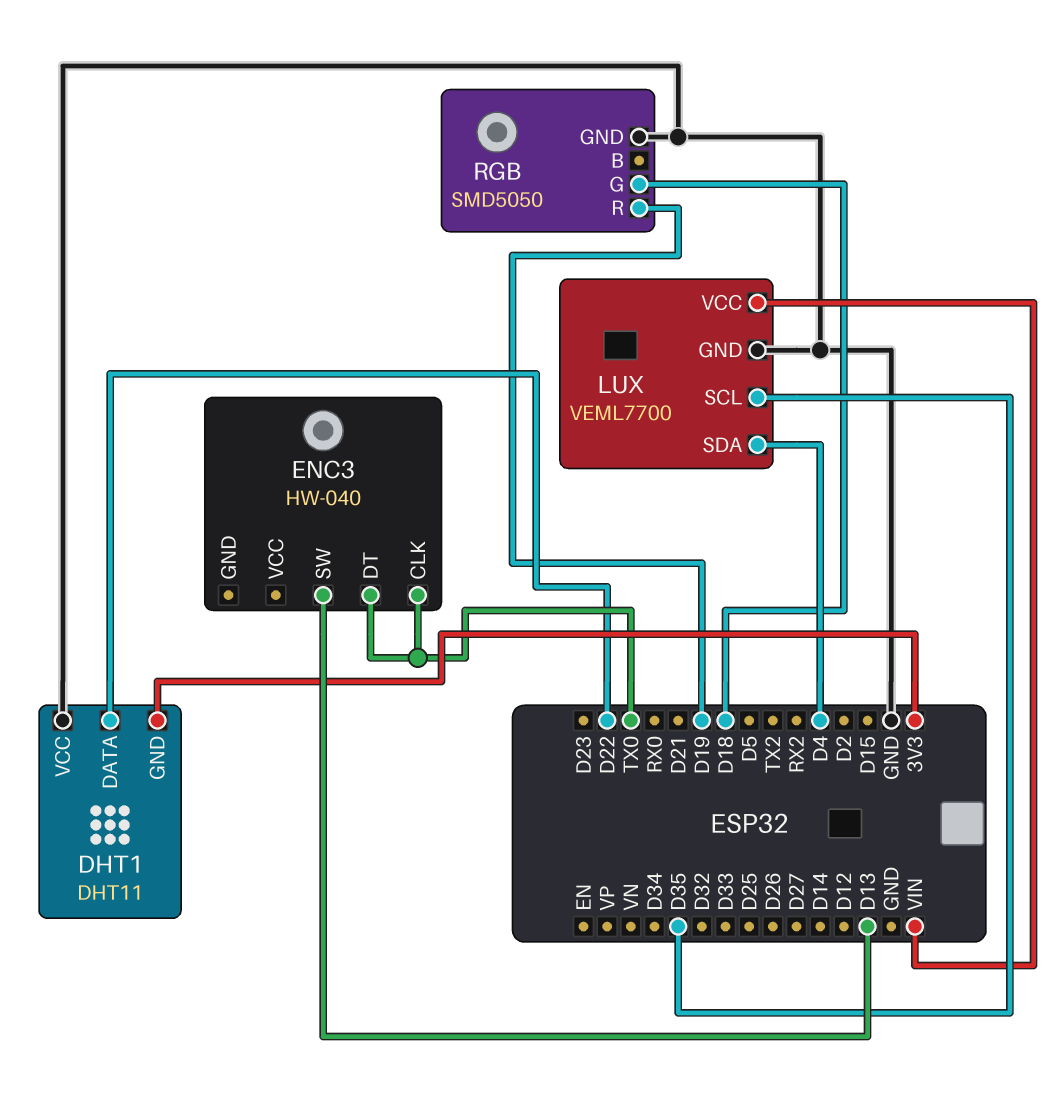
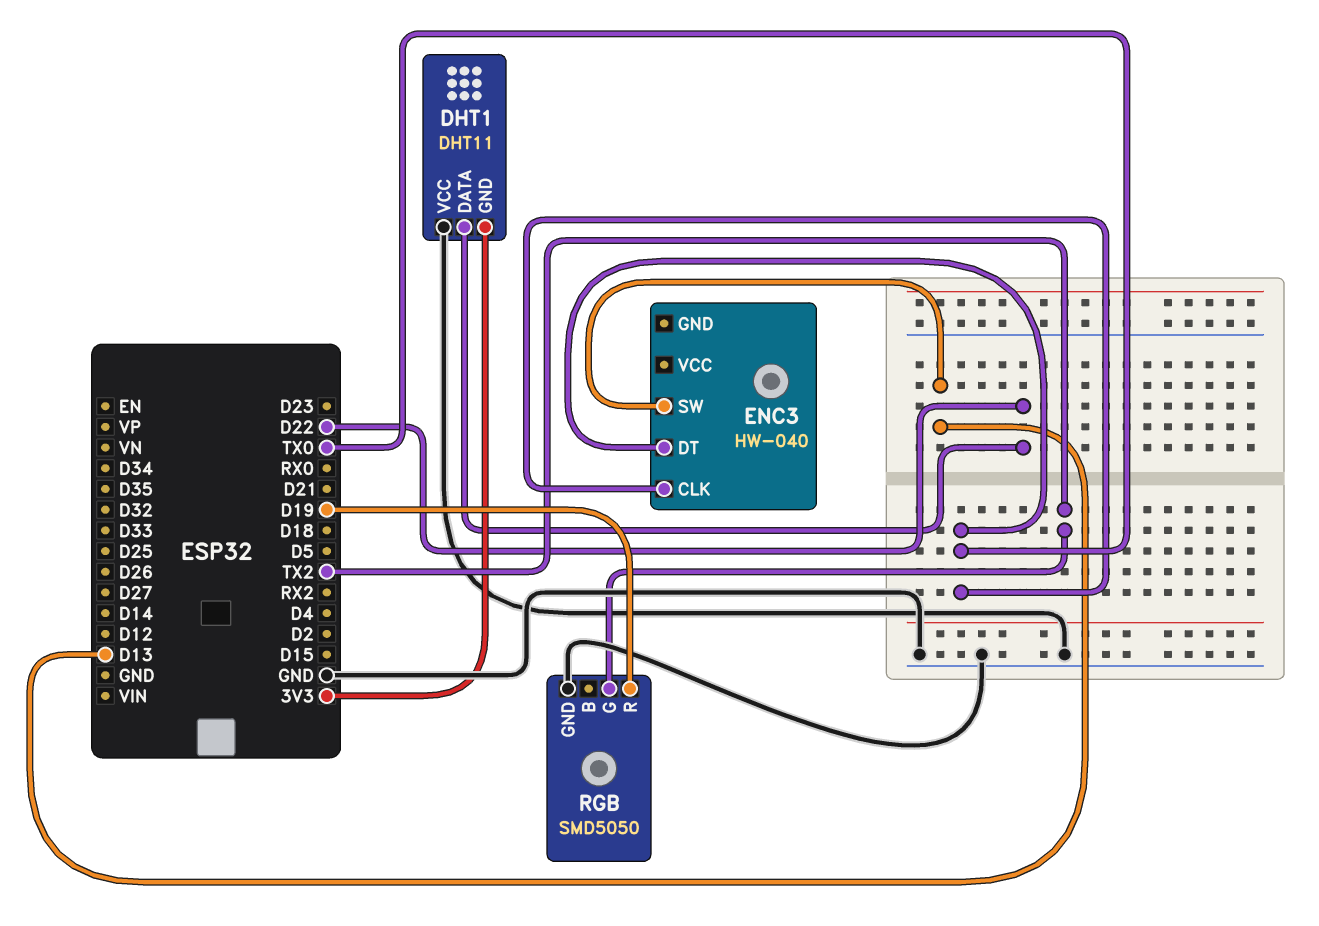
LUX: VEML7700 -> none
LUX pin GND: GND -> none
LUX pin SCL: D35 -> none
LUX pin SDA: D4 -> none
LUX pin VCC: VIN -> none
RGB pin G: D18 -> TX2

